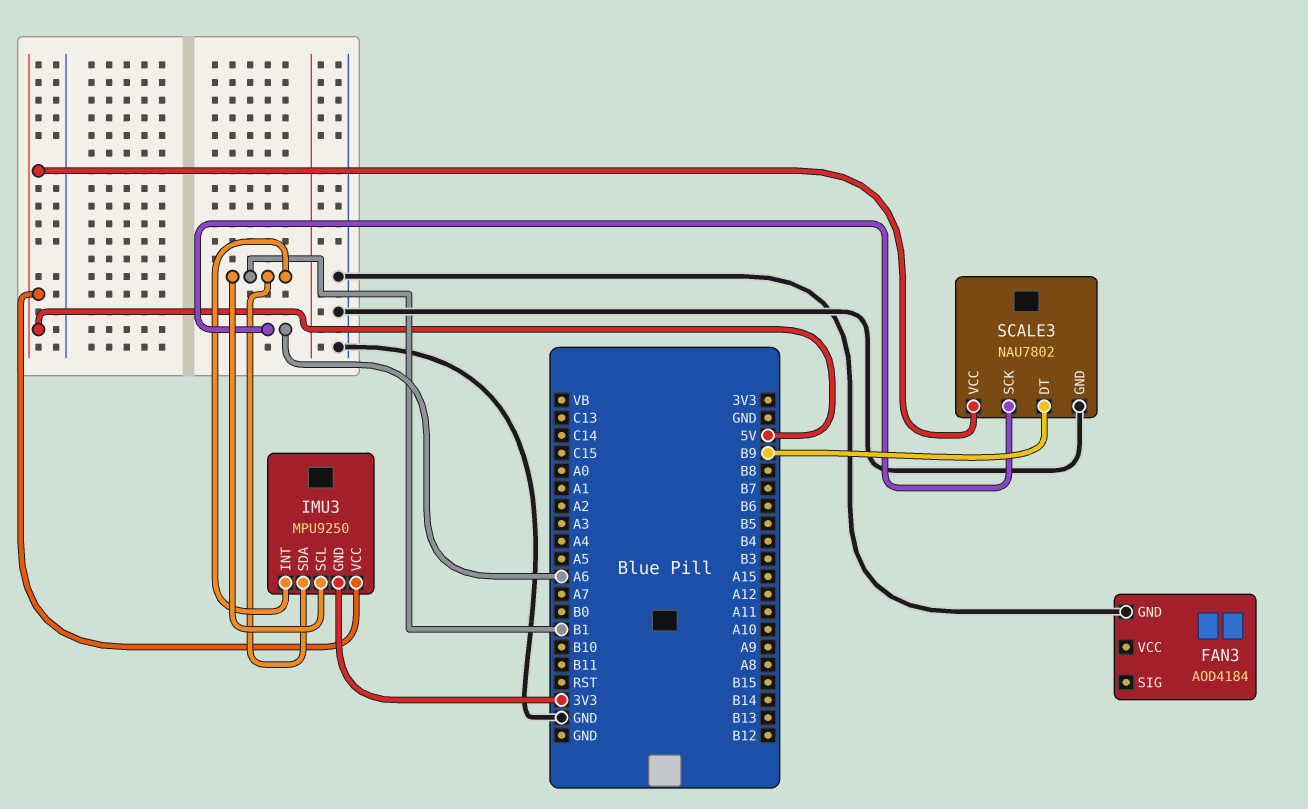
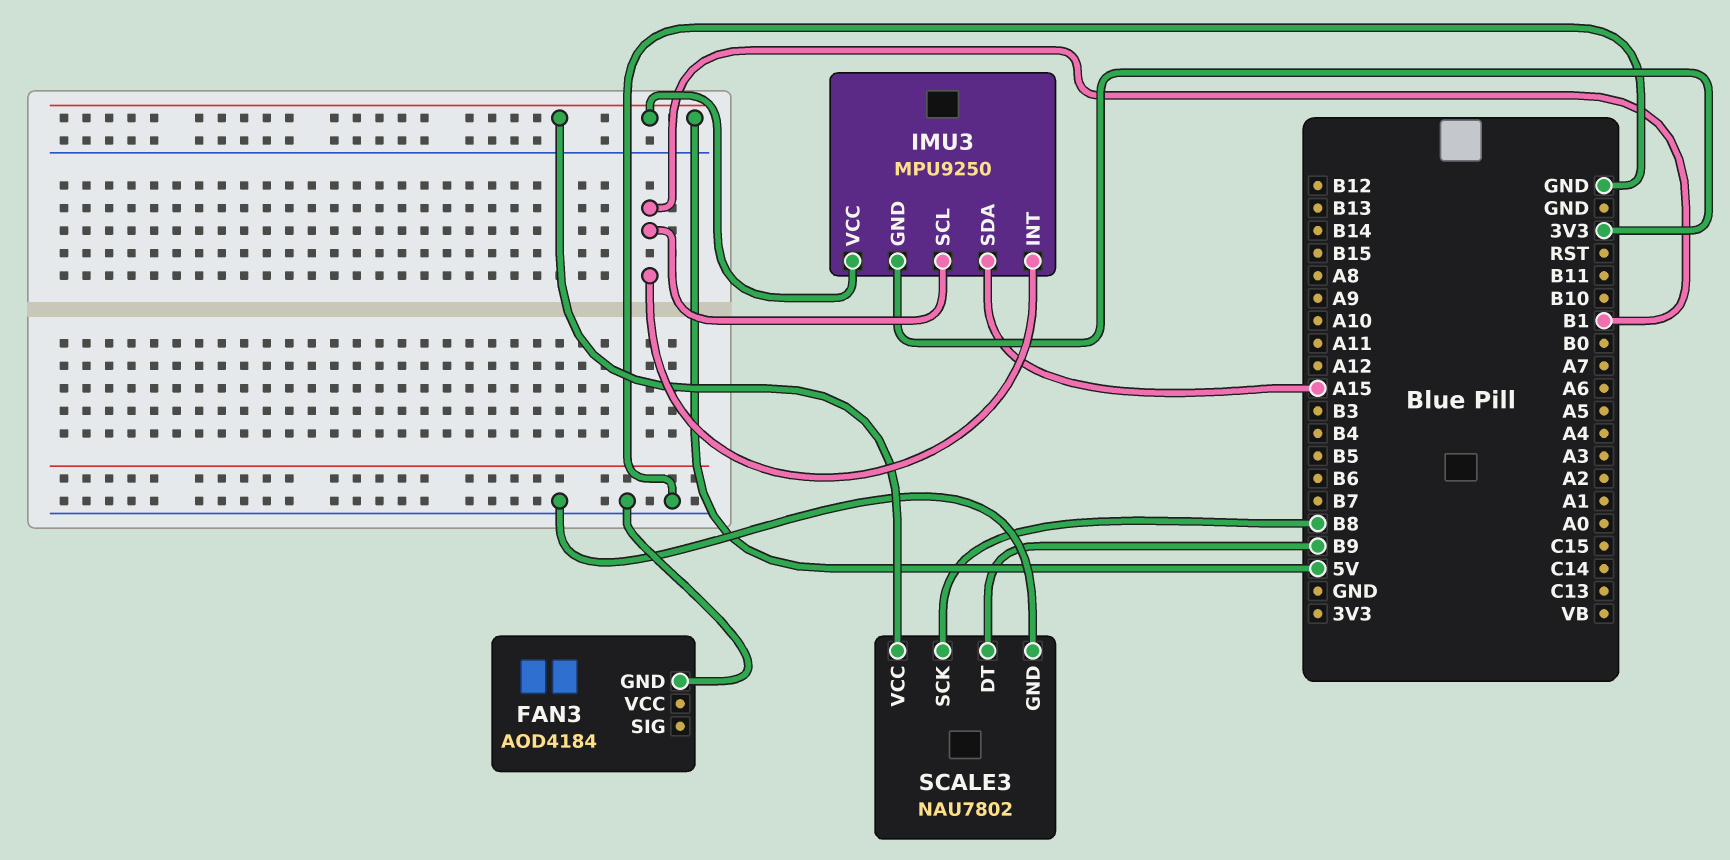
IMU3 pin SDA: B1 -> A15
SCALE3 pin SCK: A6 -> B8

